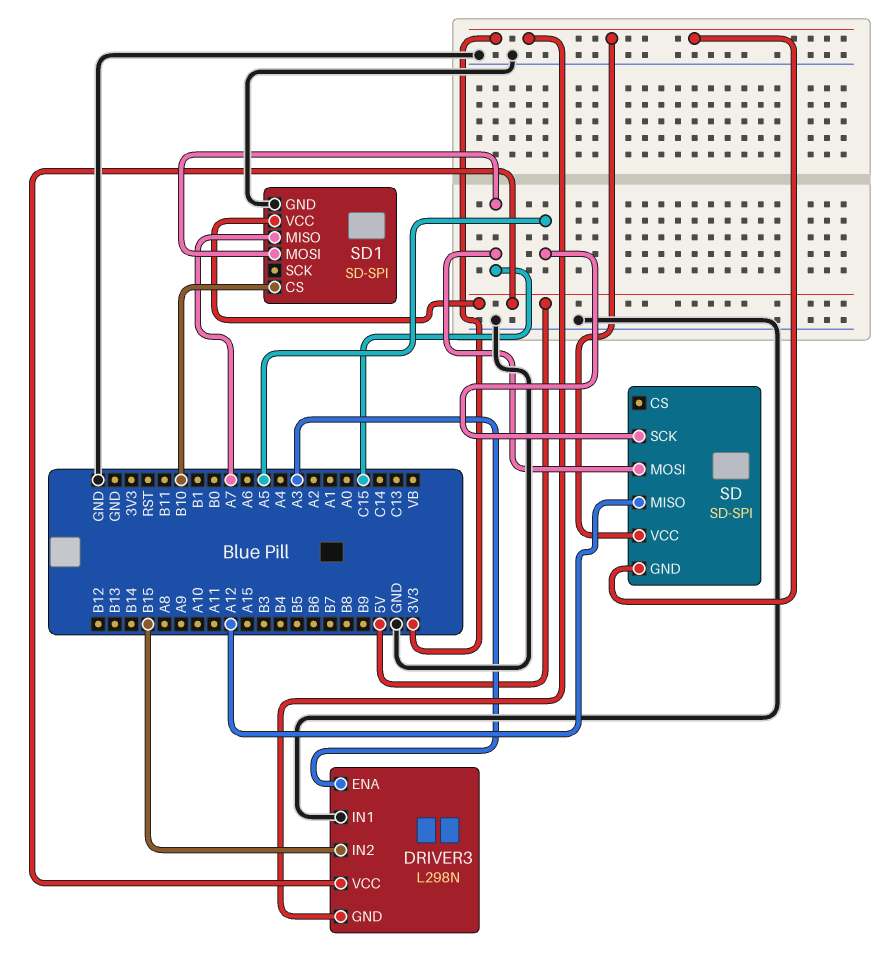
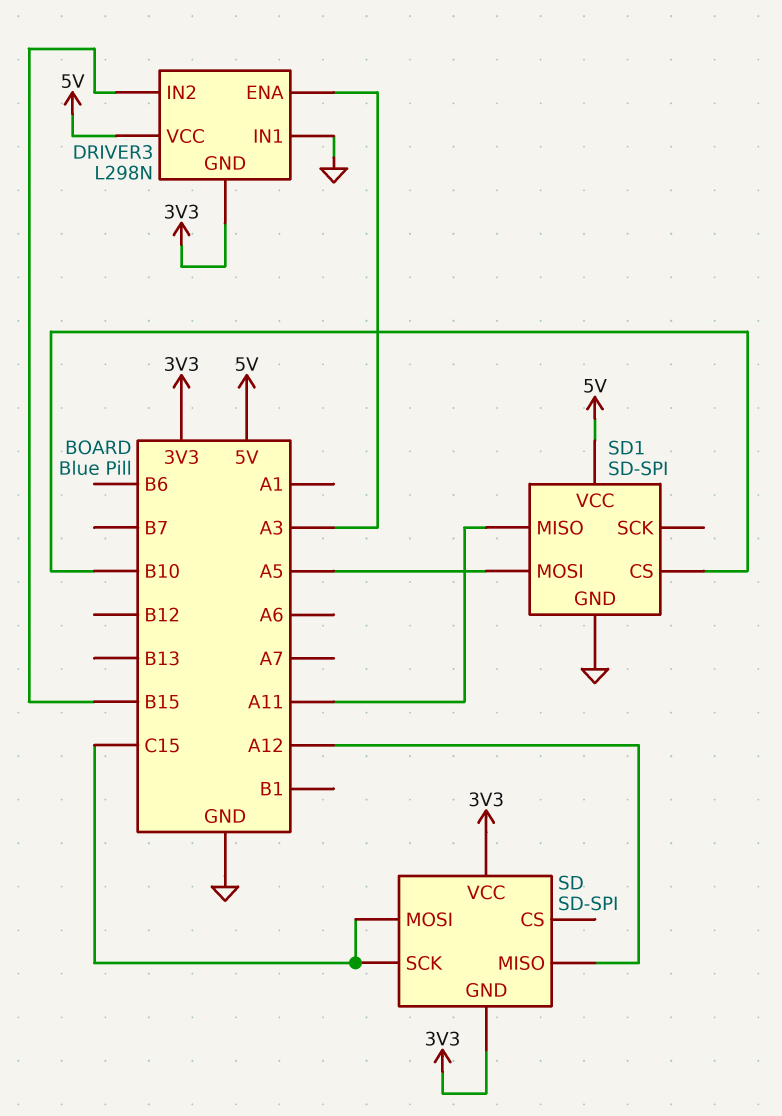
SD pin SCK: A5 -> C15
SD1 pin MISO: A7 -> A11
SD1 pin MOSI: C15 -> A5

